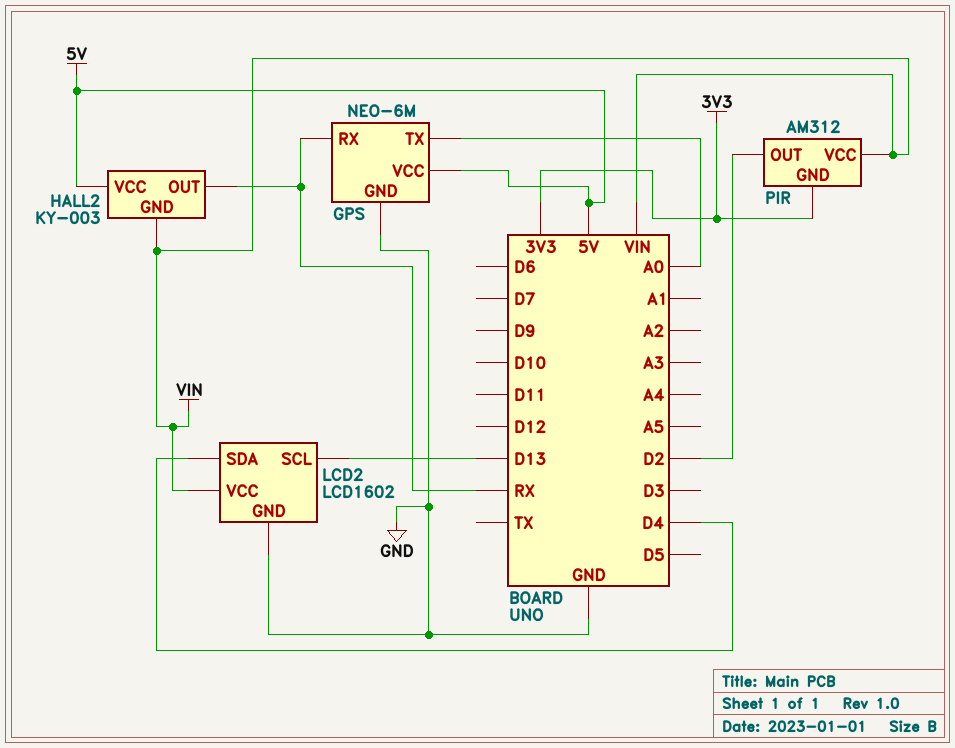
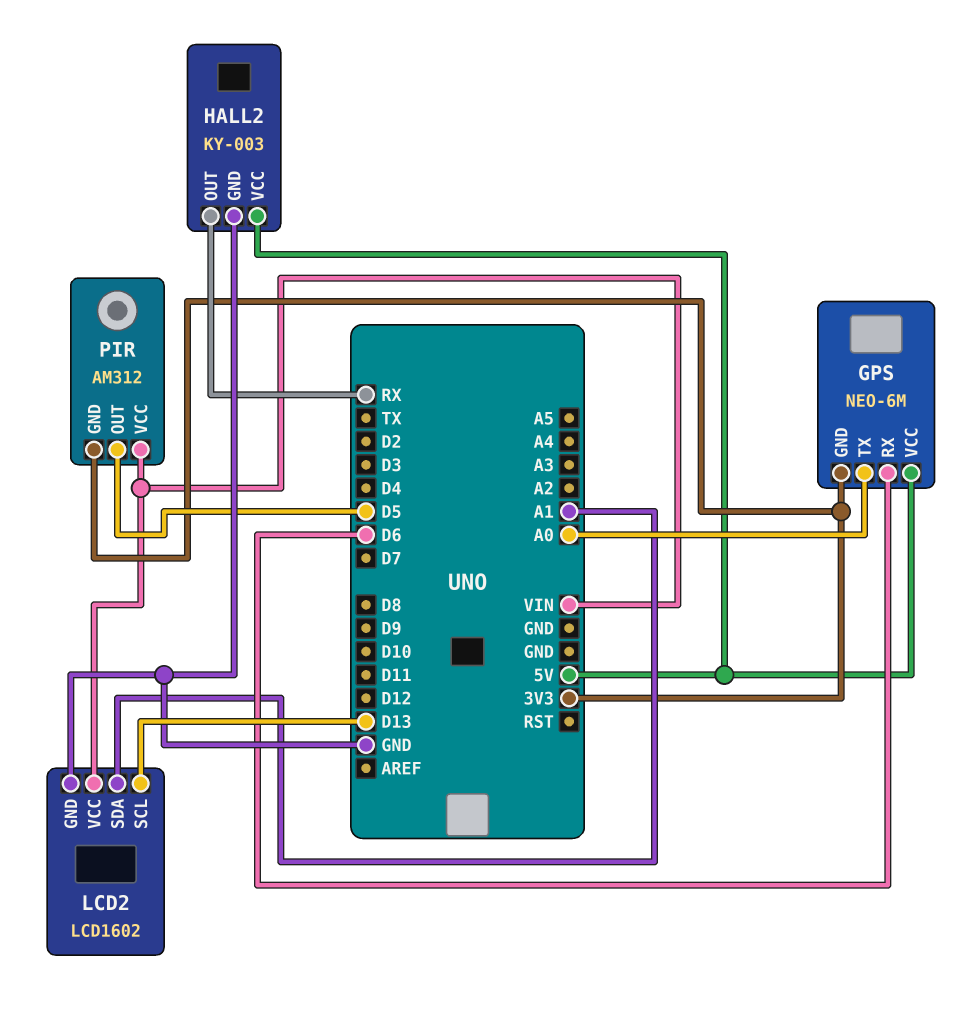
GPS pin GND: GND -> 3V3
GPS pin RX: RX -> D6
HALL2 pin GND: VIN -> GND
LCD2 pin SDA: D4 -> A1
PIR pin OUT: D2 -> D5

